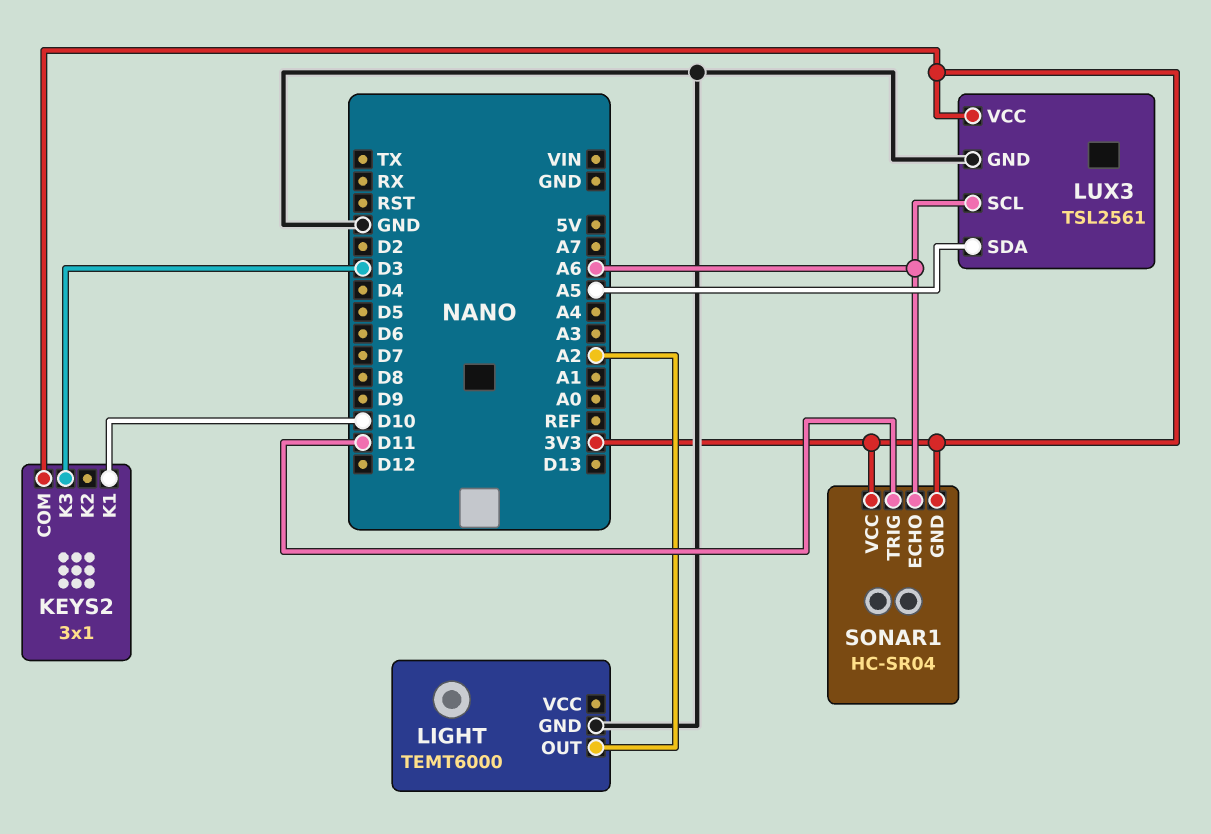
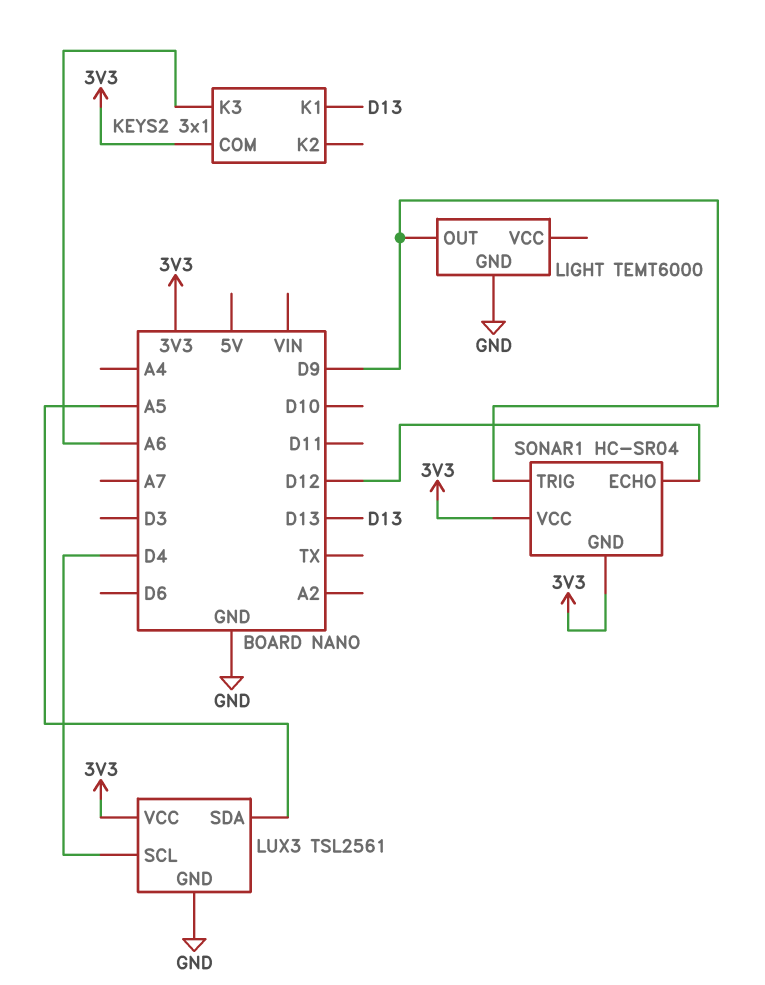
KEYS2 pin K1: D10 -> D13
KEYS2 pin K3: D3 -> A6
LIGHT pin OUT: A2 -> D9
LUX3 pin SCL: A6 -> D4
SONAR1 pin ECHO: A6 -> D12
SONAR1 pin TRIG: D11 -> D9

